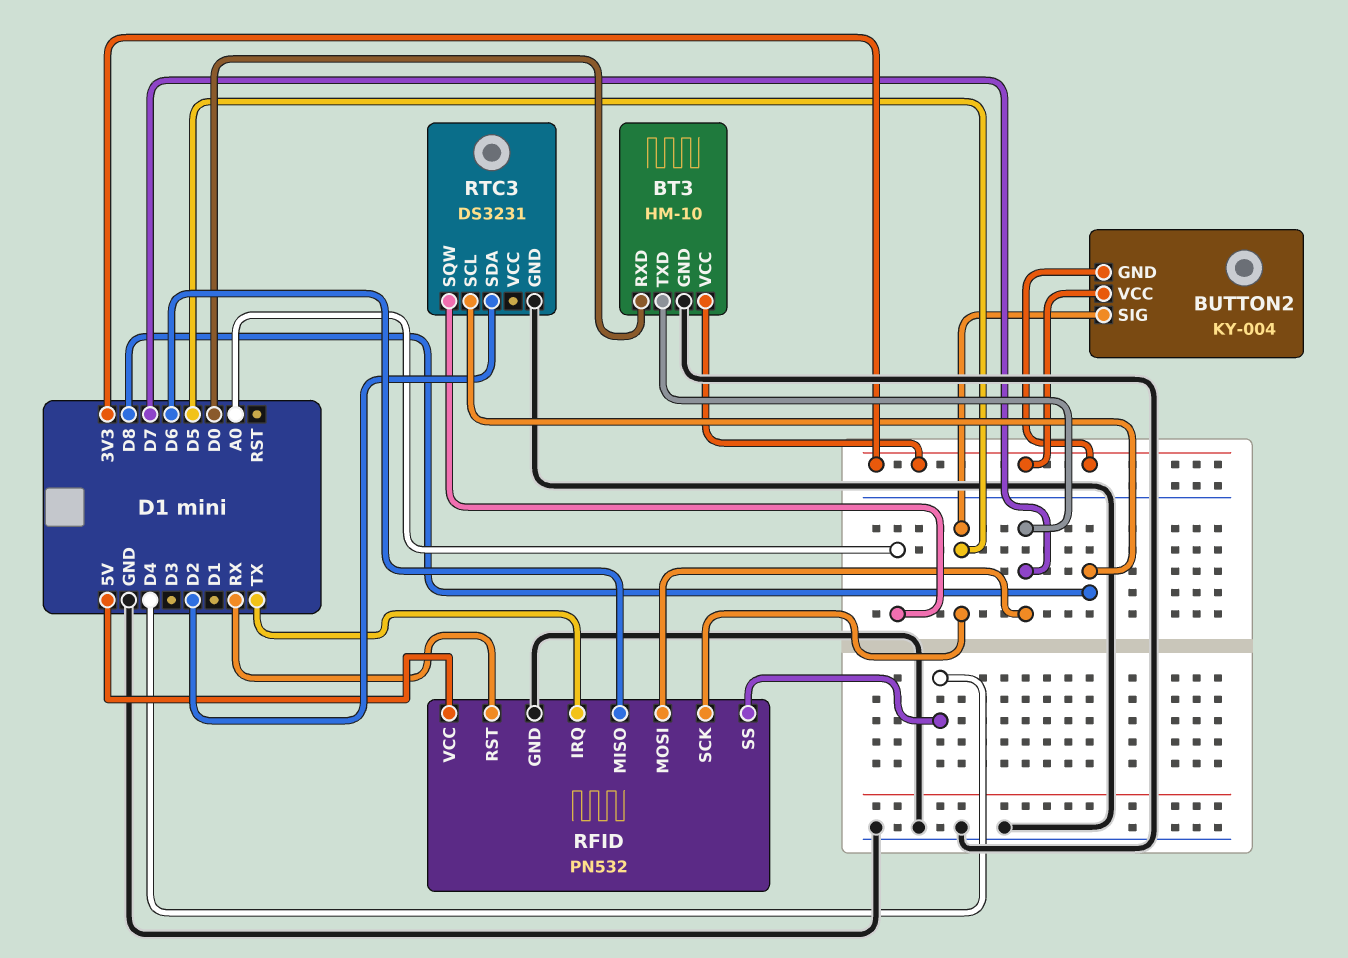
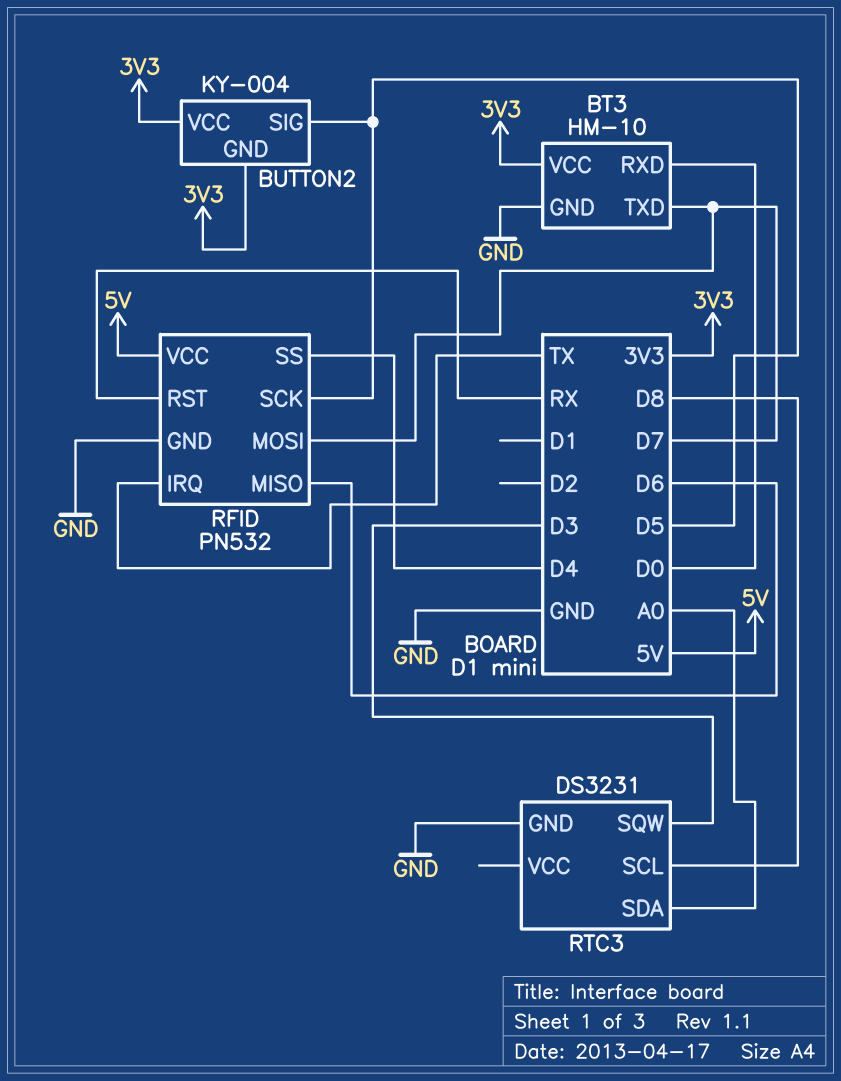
RTC3 pin SDA: D2 -> A0
RTC3 pin SQW: A0 -> D3

